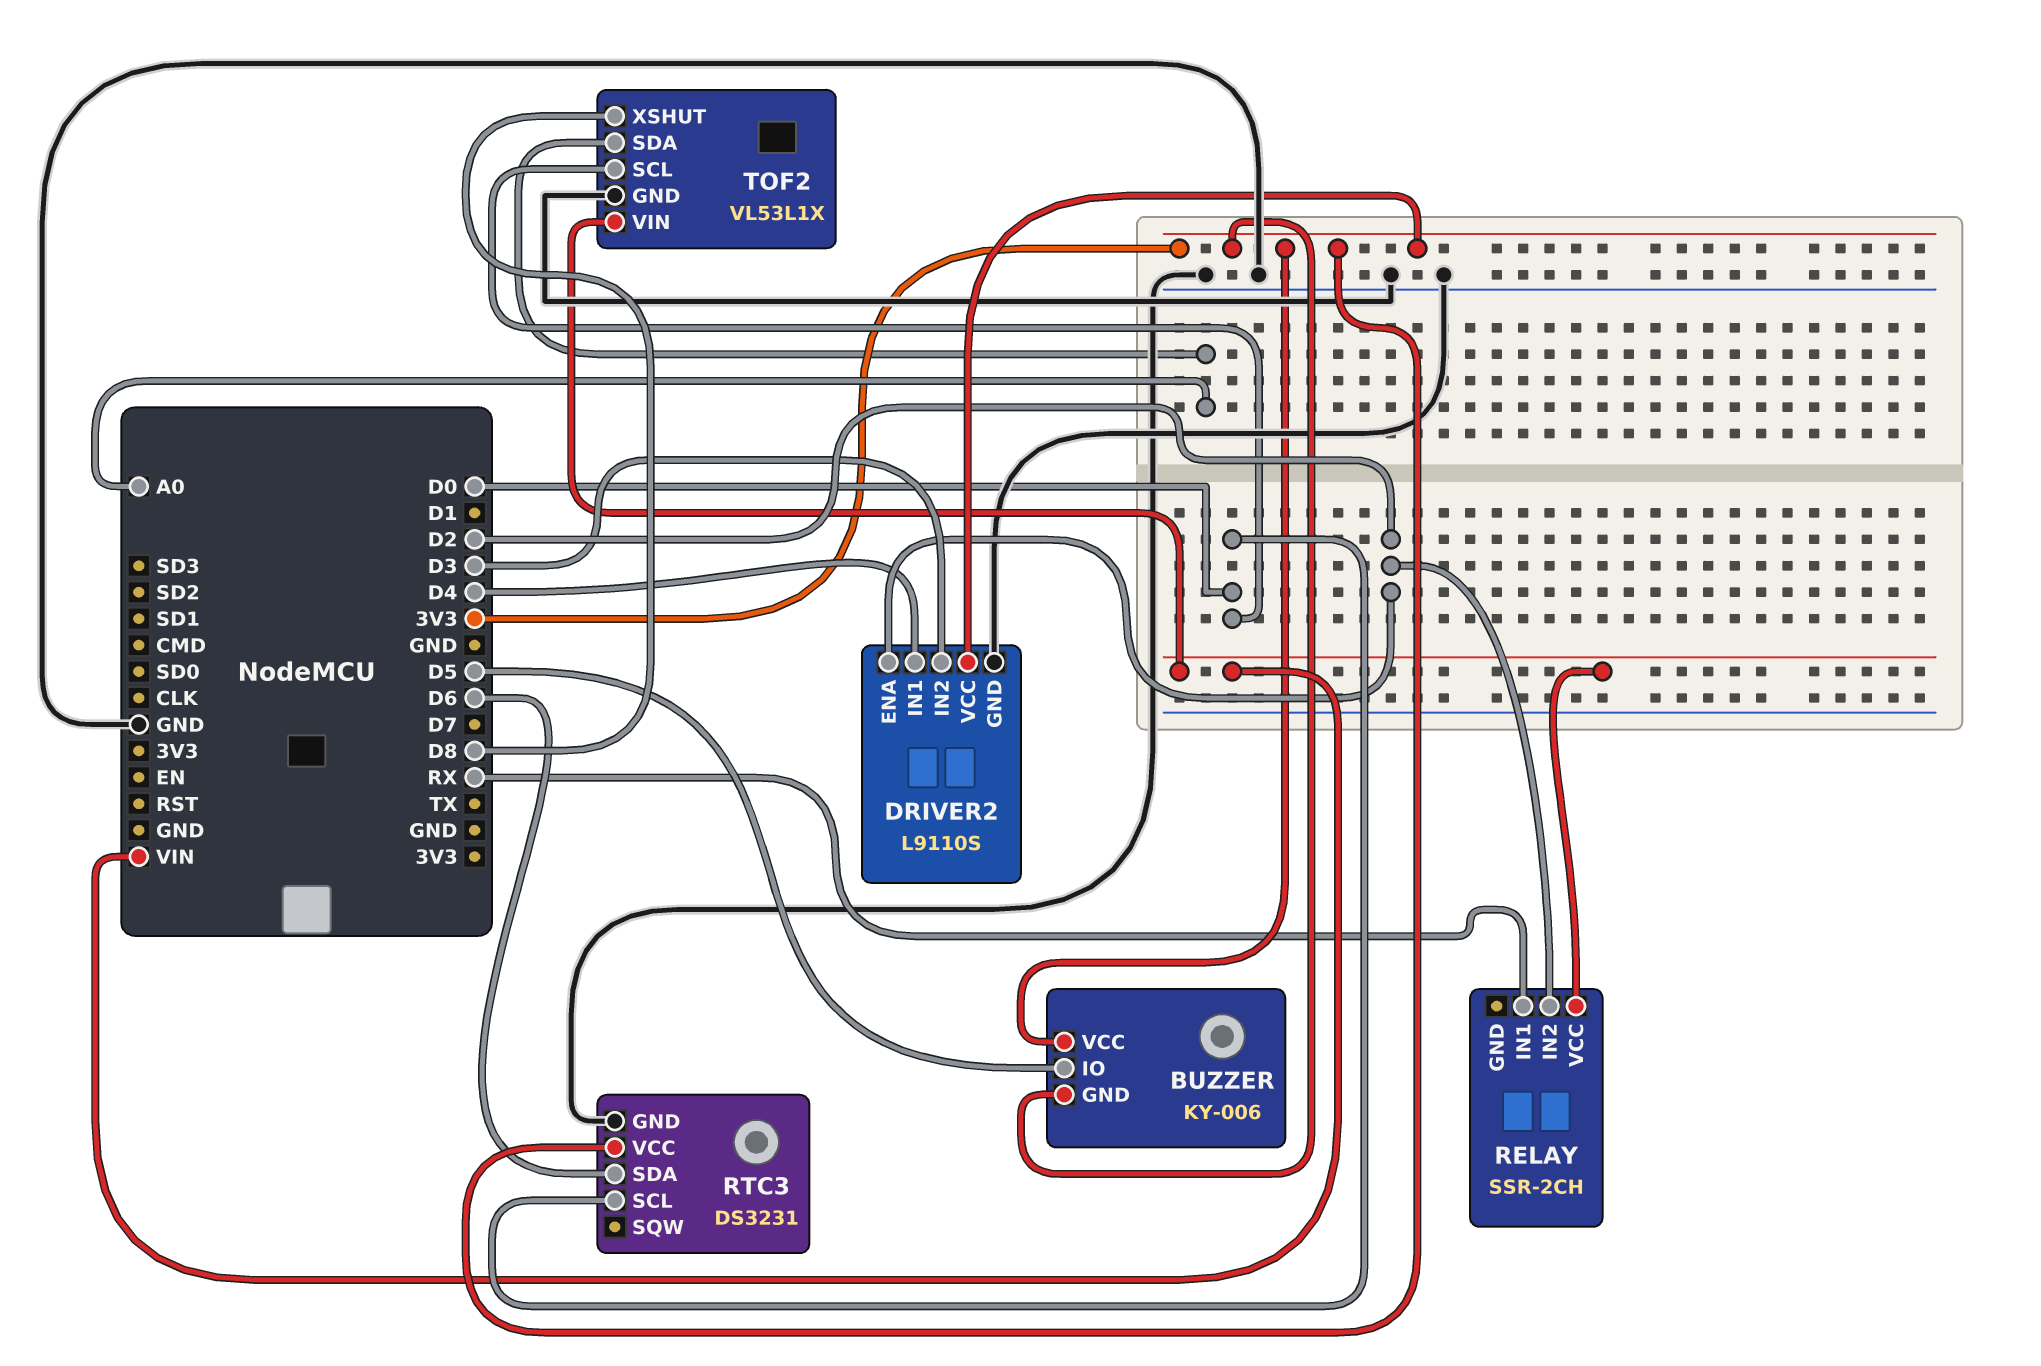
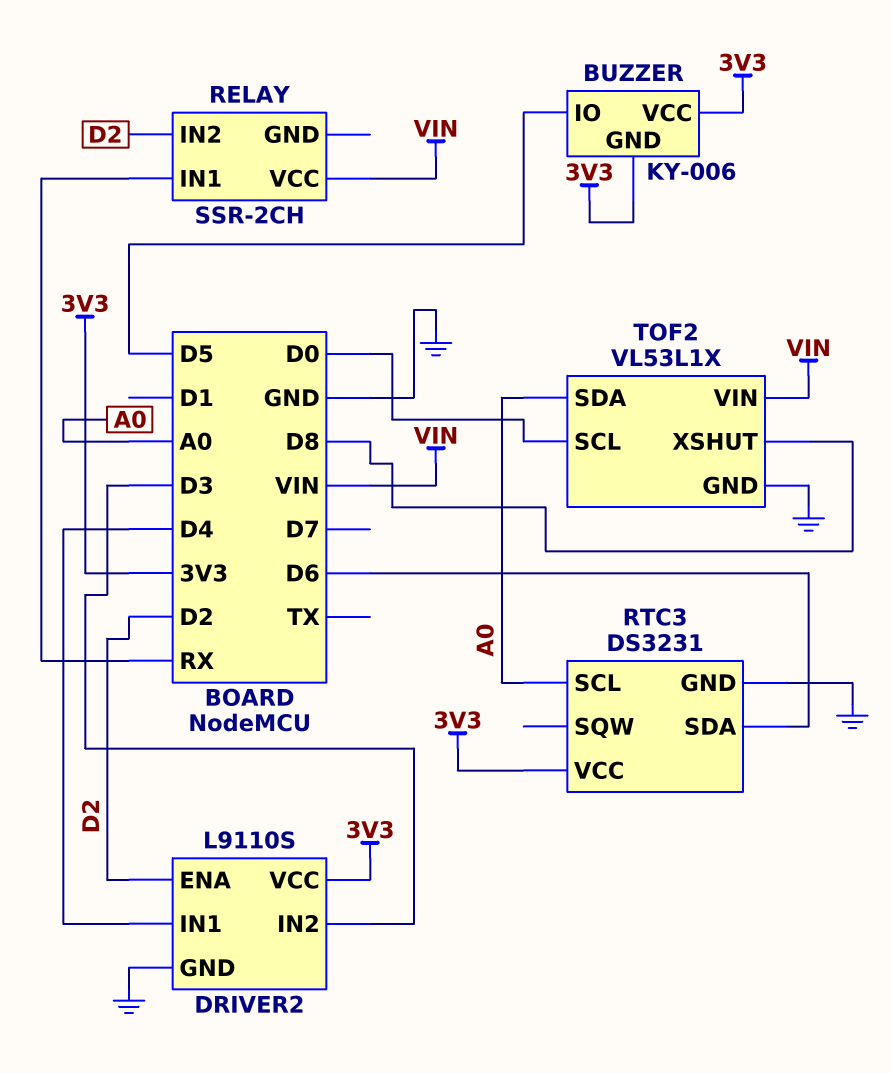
RTC3 pin SCL: D0 -> A0

